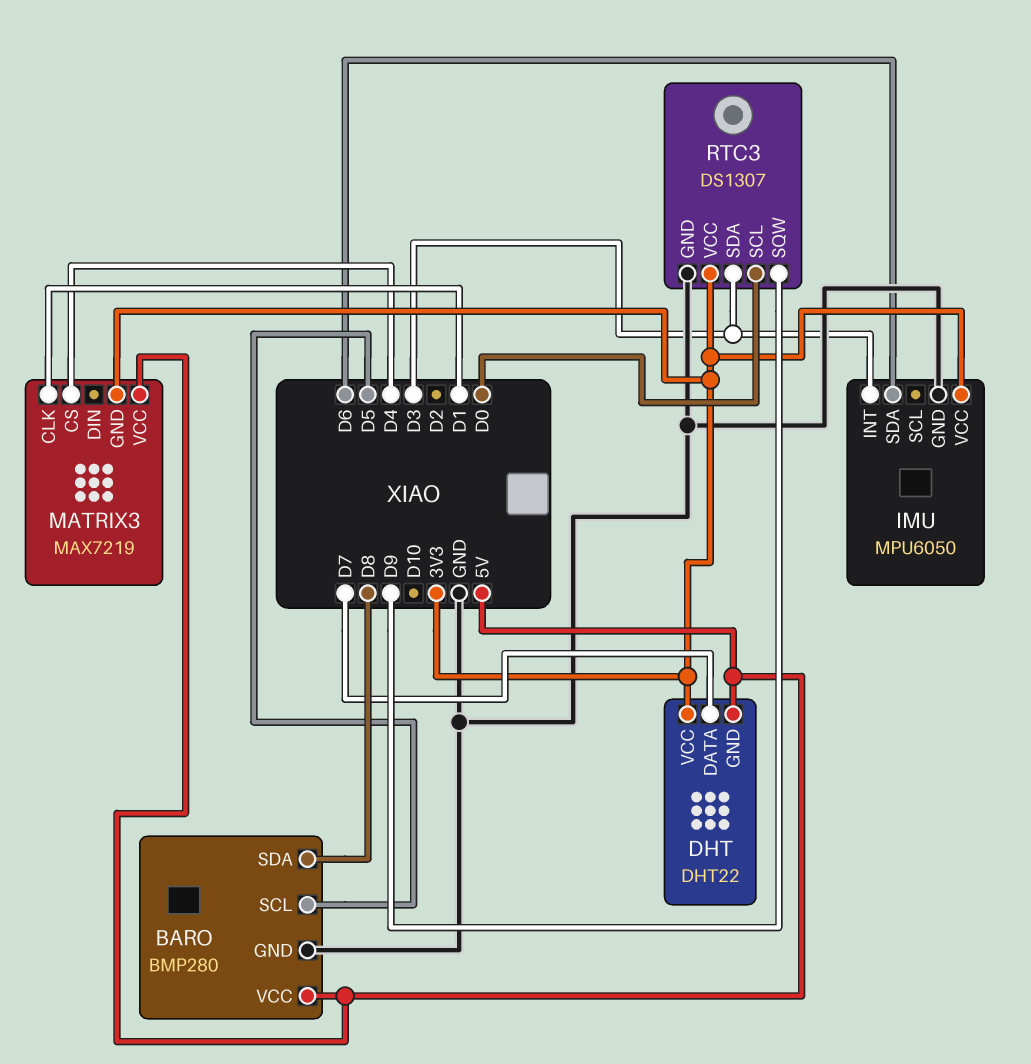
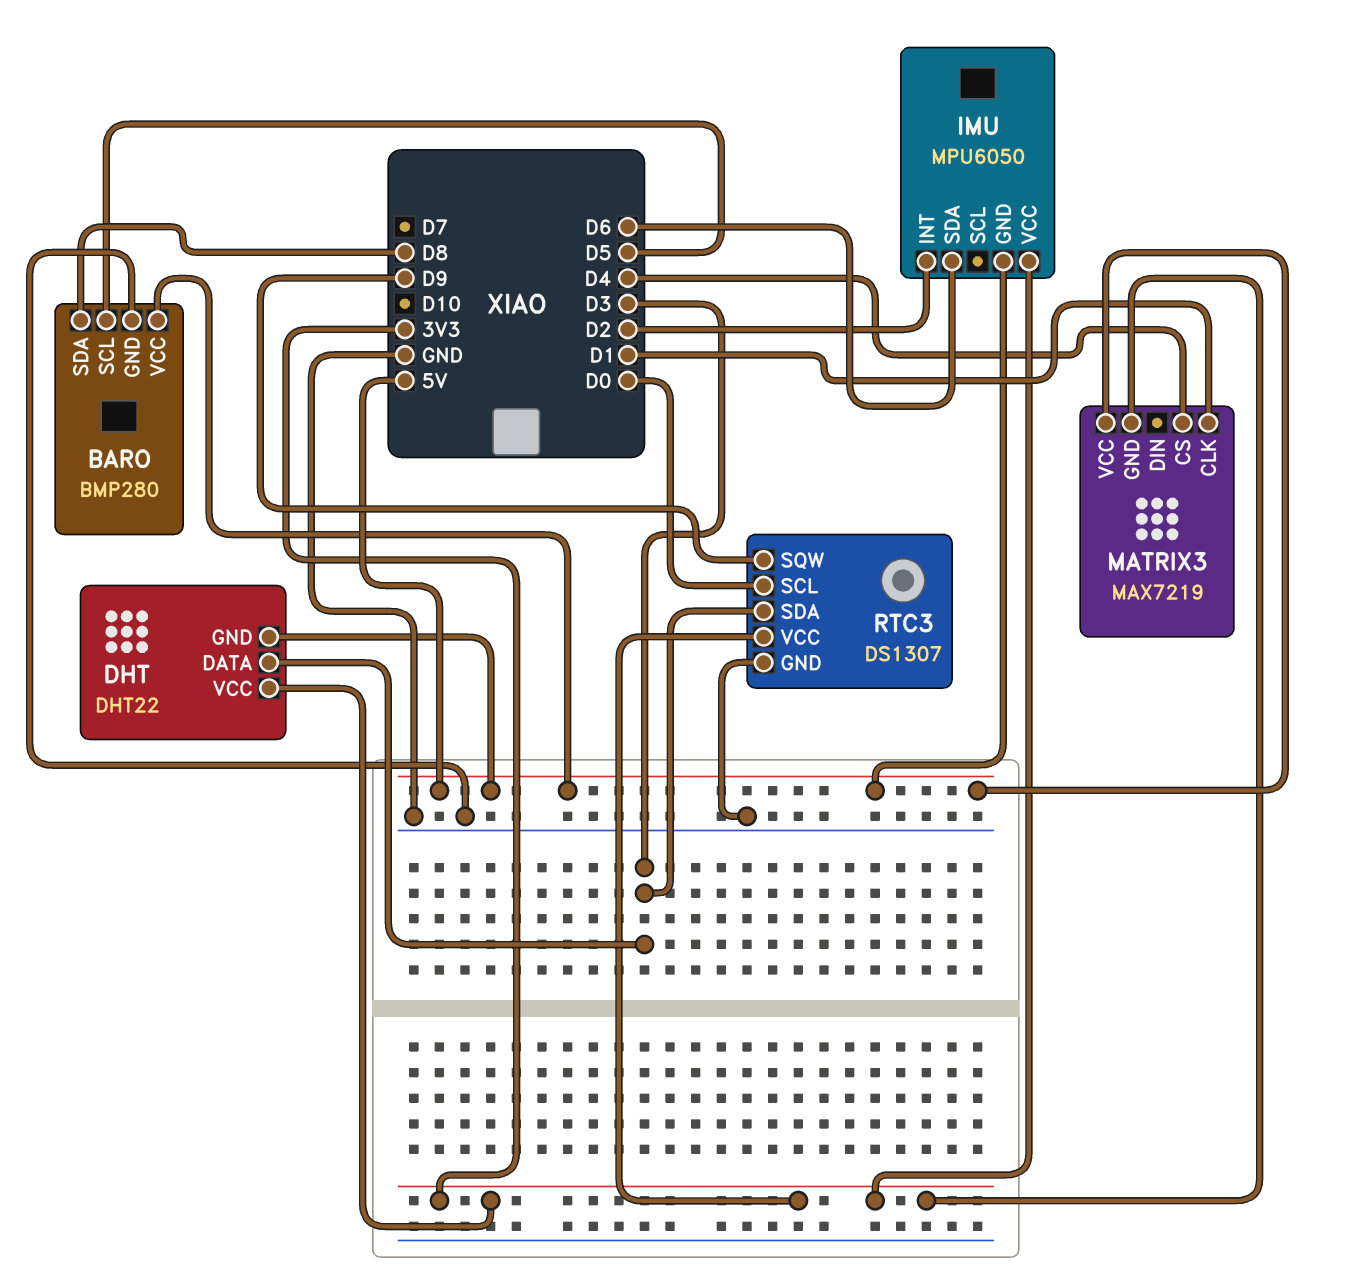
DHT pin DATA: D7 -> D3
IMU pin GND: GND -> 5V
IMU pin INT: D3 -> D2

